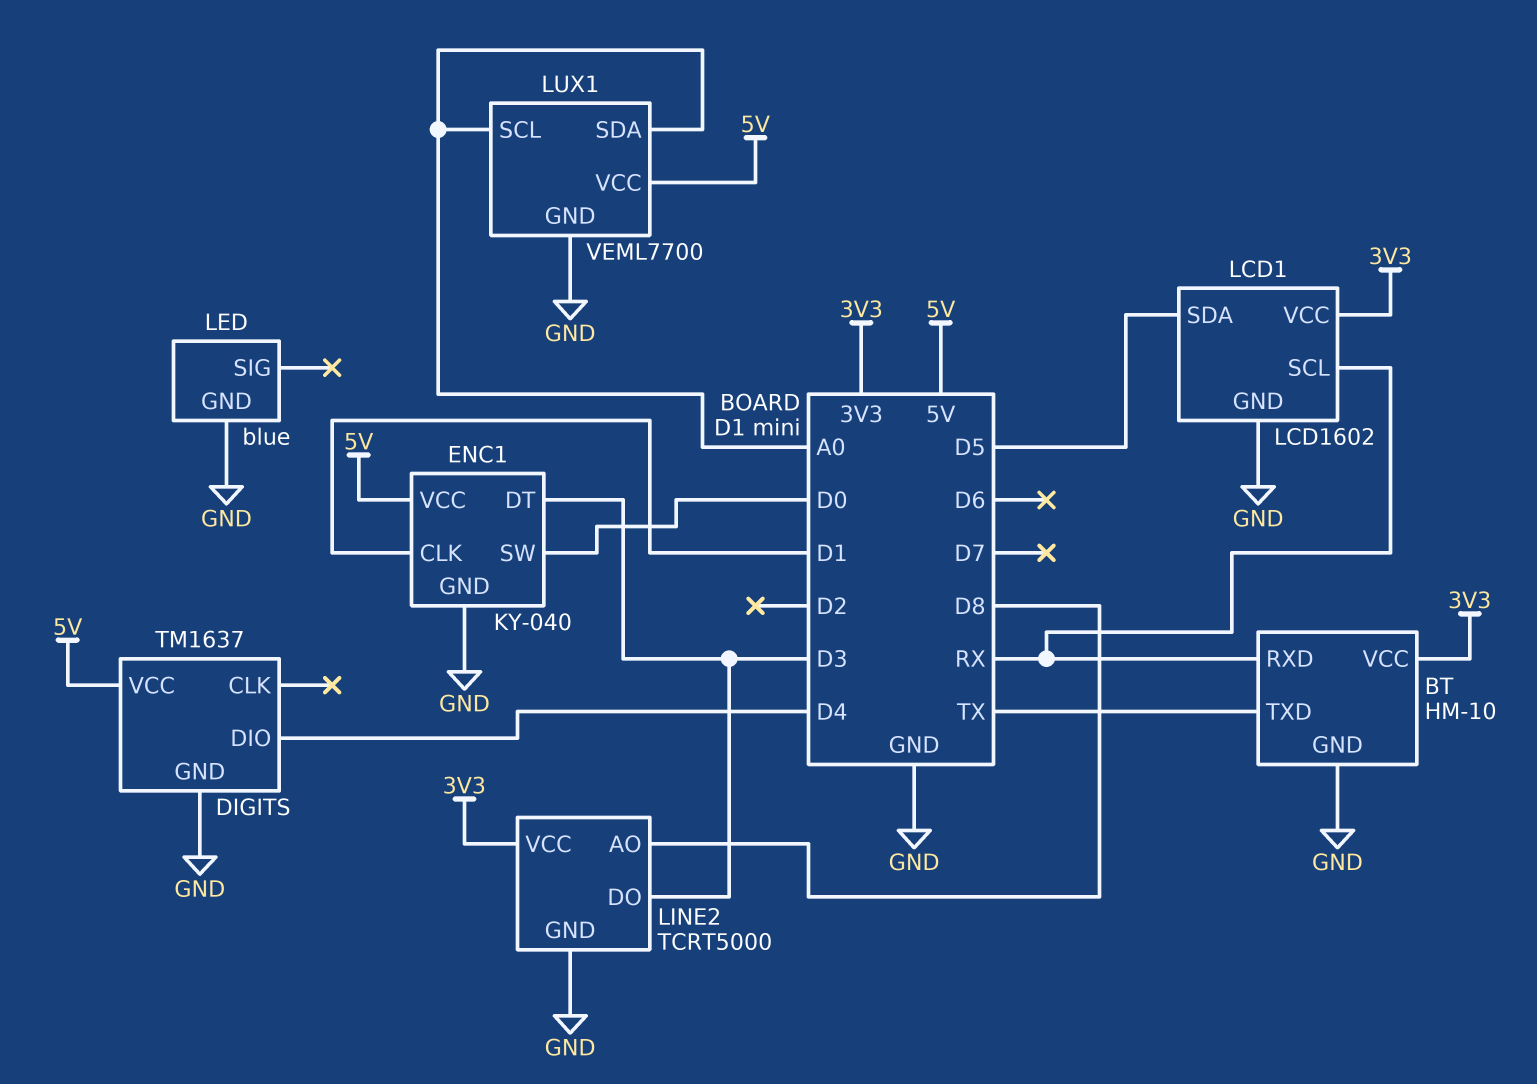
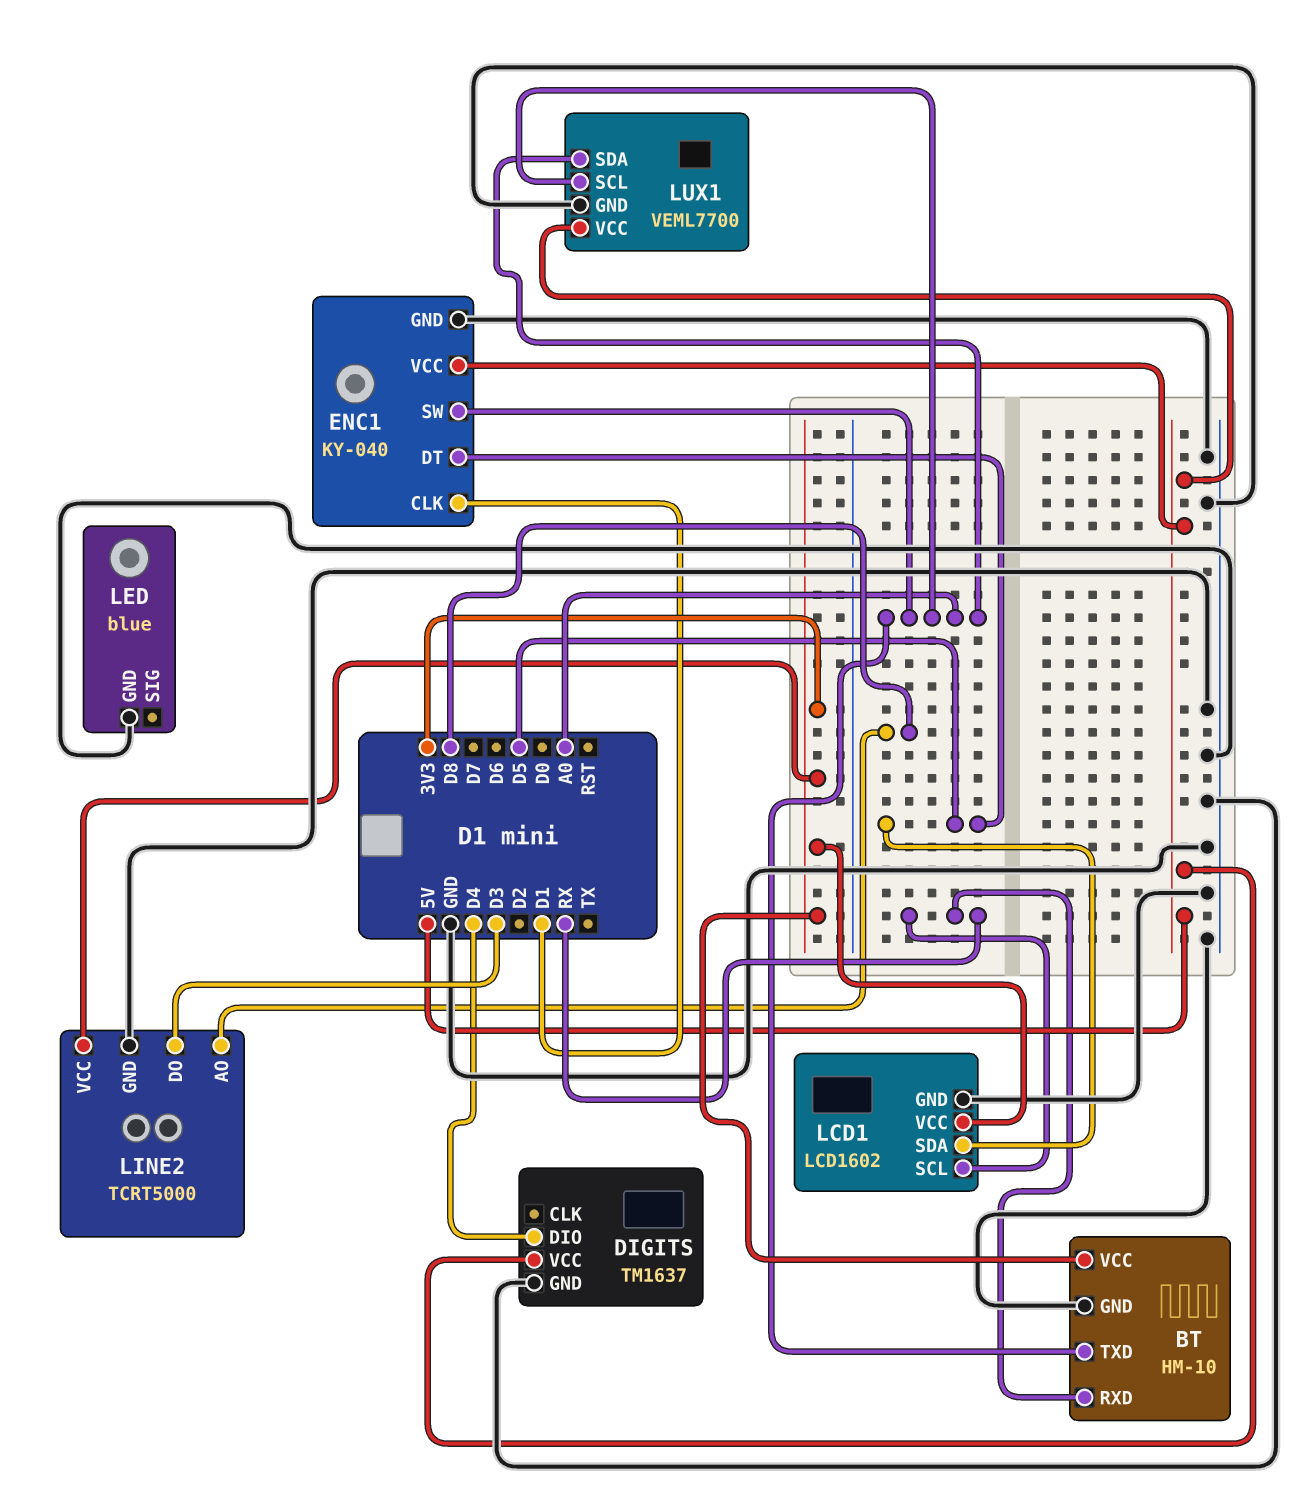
BT pin TXD: TX -> A0
ENC1 pin DT: D3 -> D5
ENC1 pin SW: D0 -> A0

